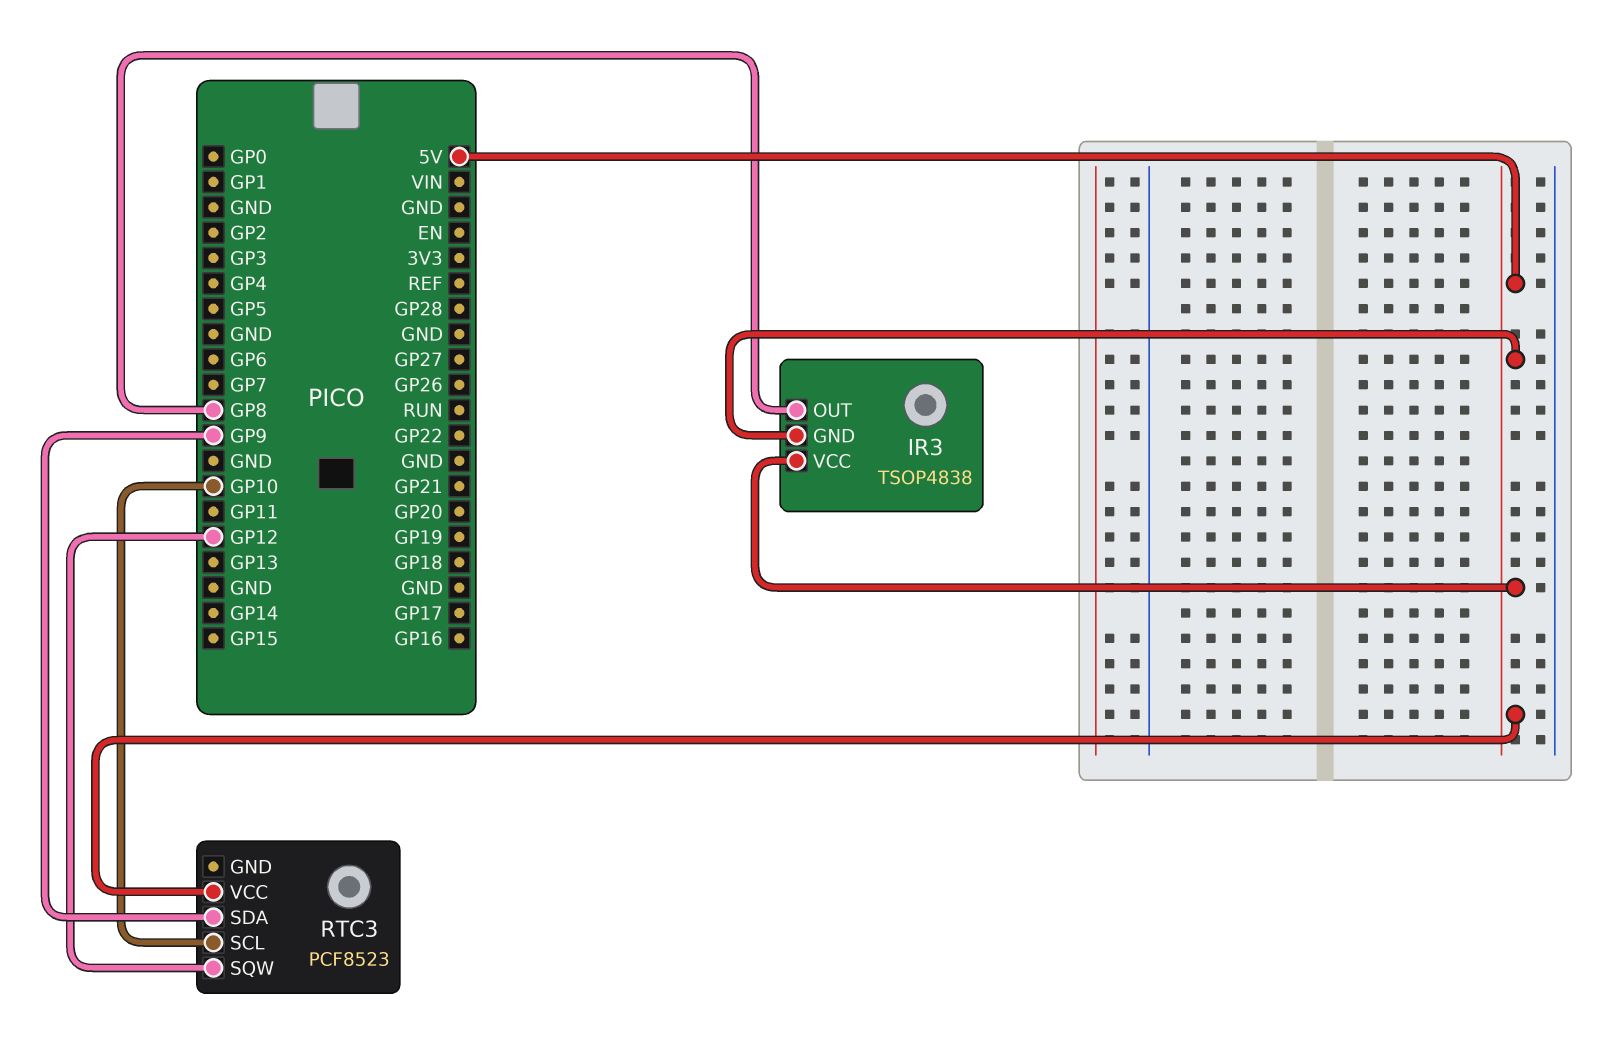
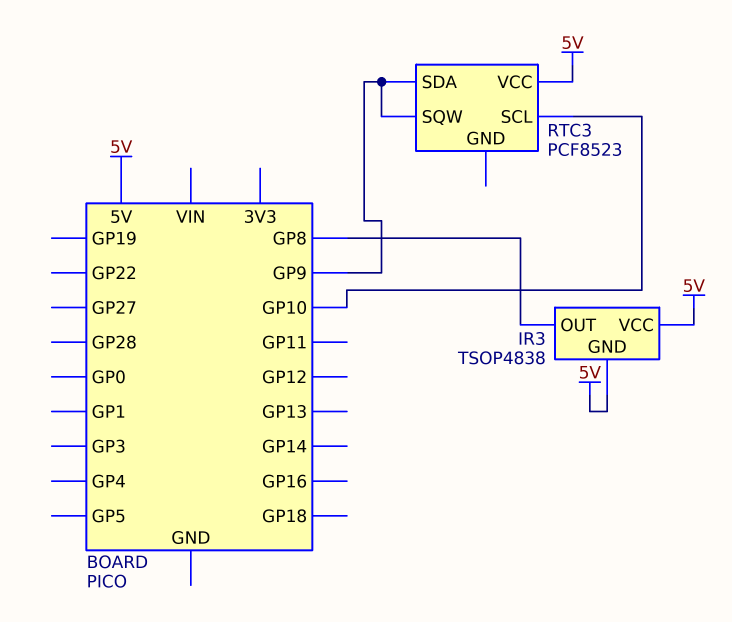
RTC3 pin SQW: GP12 -> GP9

